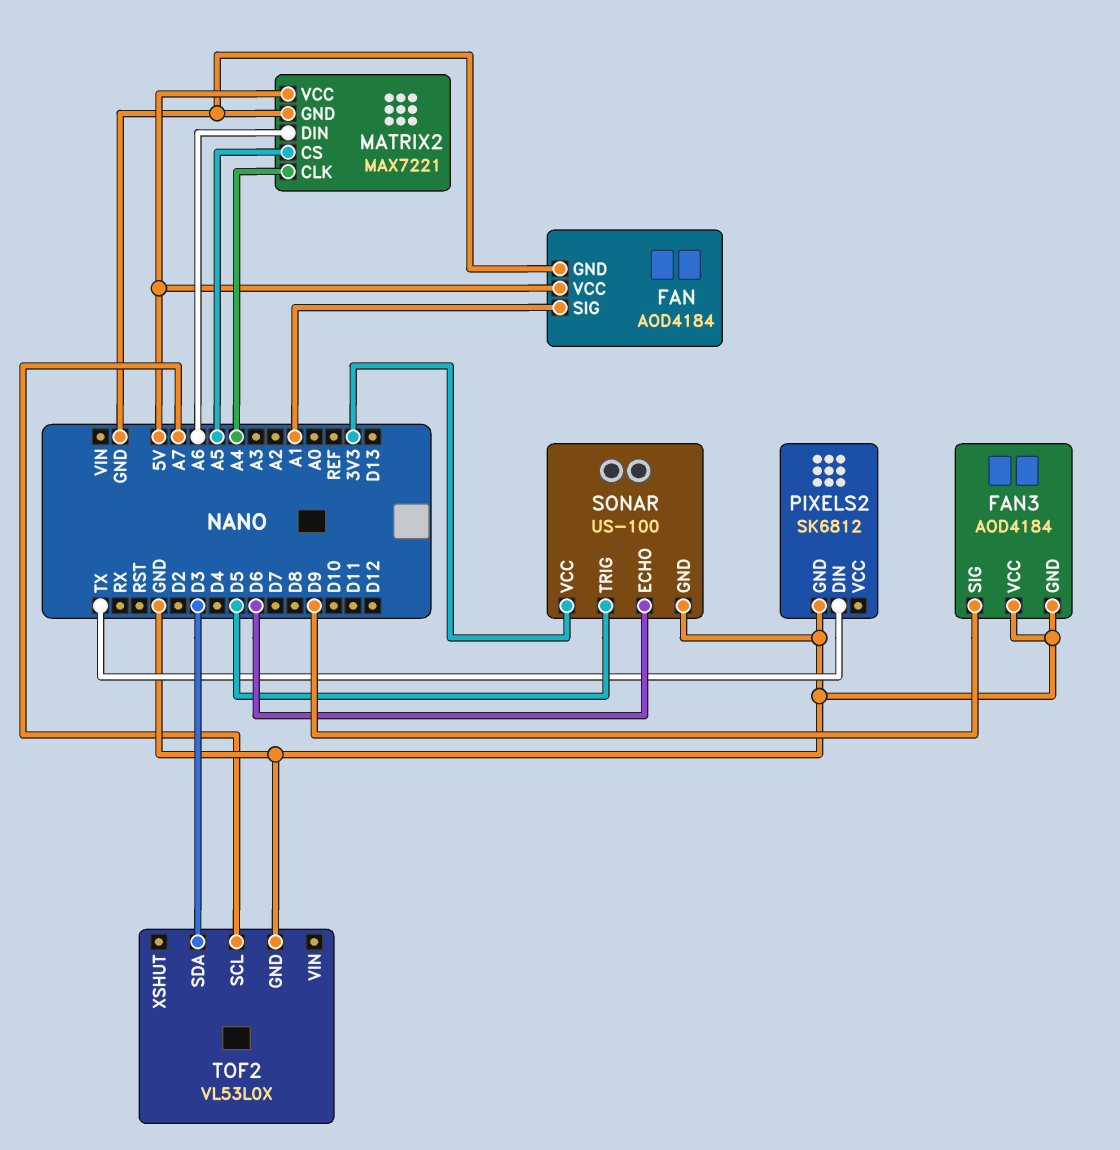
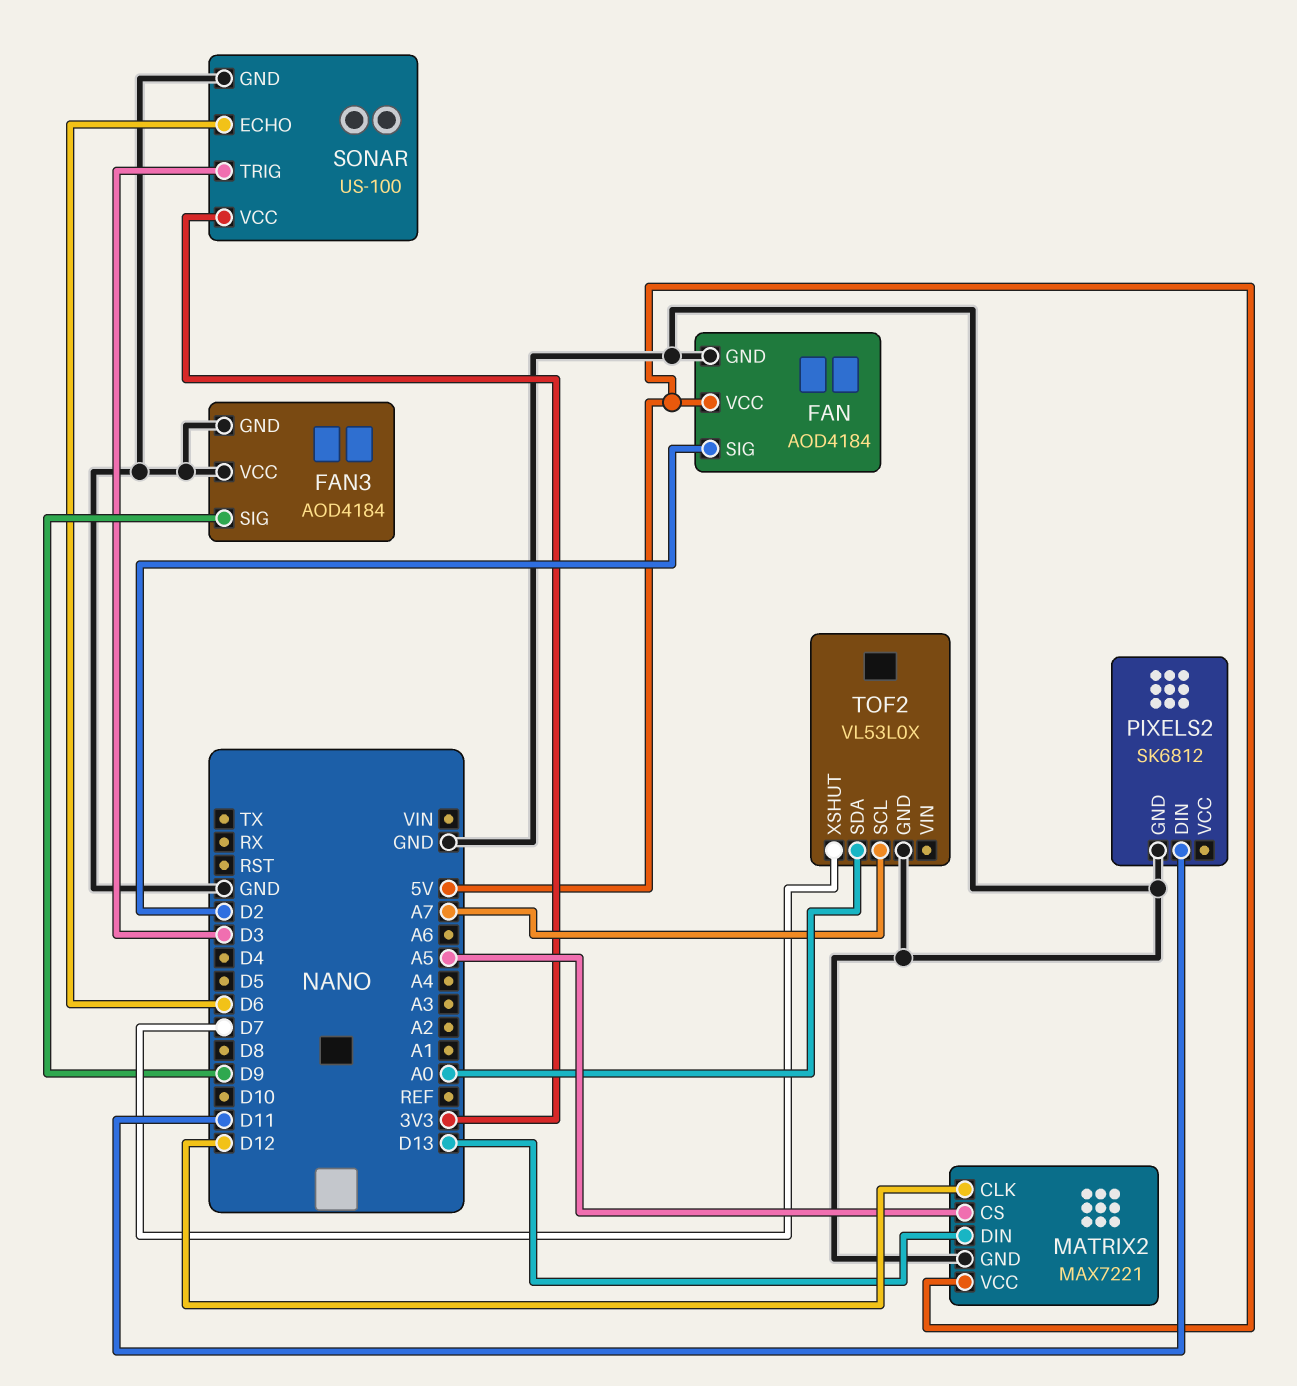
FAN pin SIG: A1 -> D2
MATRIX2 pin CLK: A4 -> D12
MATRIX2 pin DIN: A6 -> D13
PIXELS2 pin DIN: TX -> D11
SONAR pin TRIG: D5 -> D3
TOF2 pin SDA: D3 -> A0
TOF2 pin XSHUT: none -> D7

